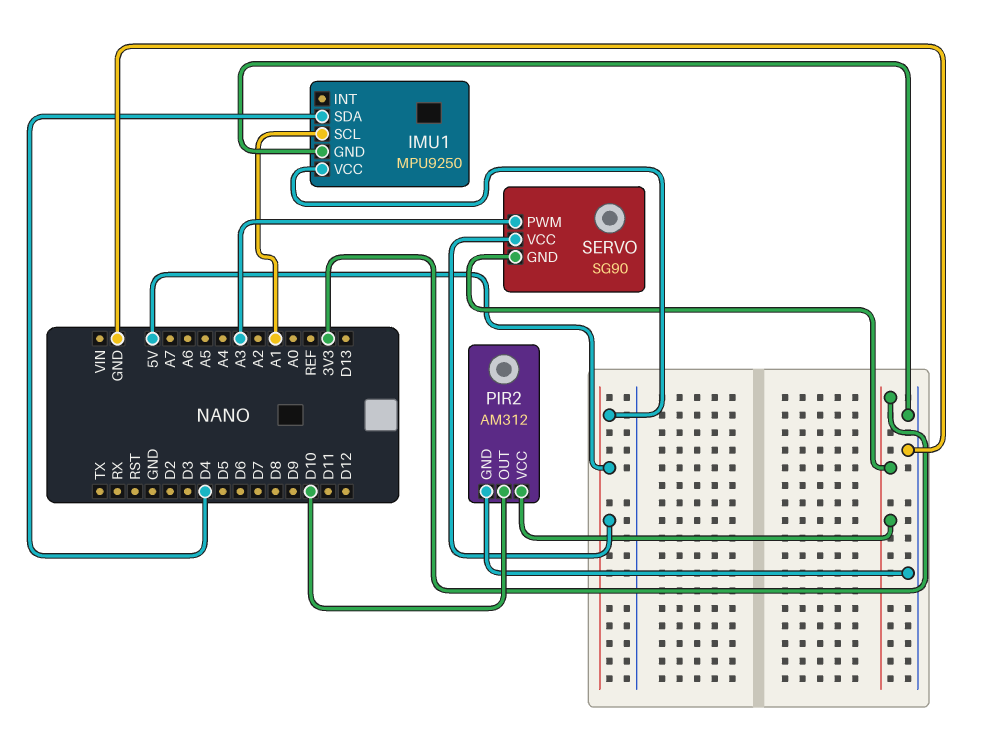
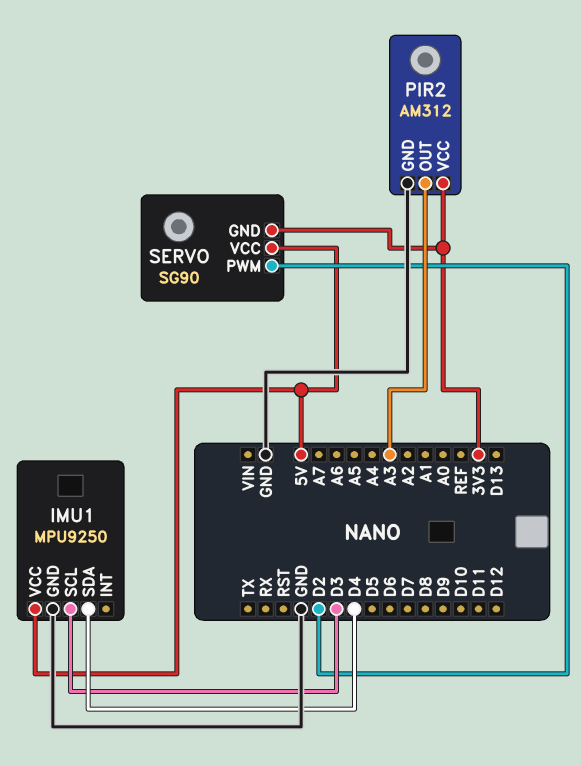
IMU1 pin SCL: A1 -> D3
PIR2 pin OUT: D10 -> A3
SERVO pin PWM: A3 -> D2

